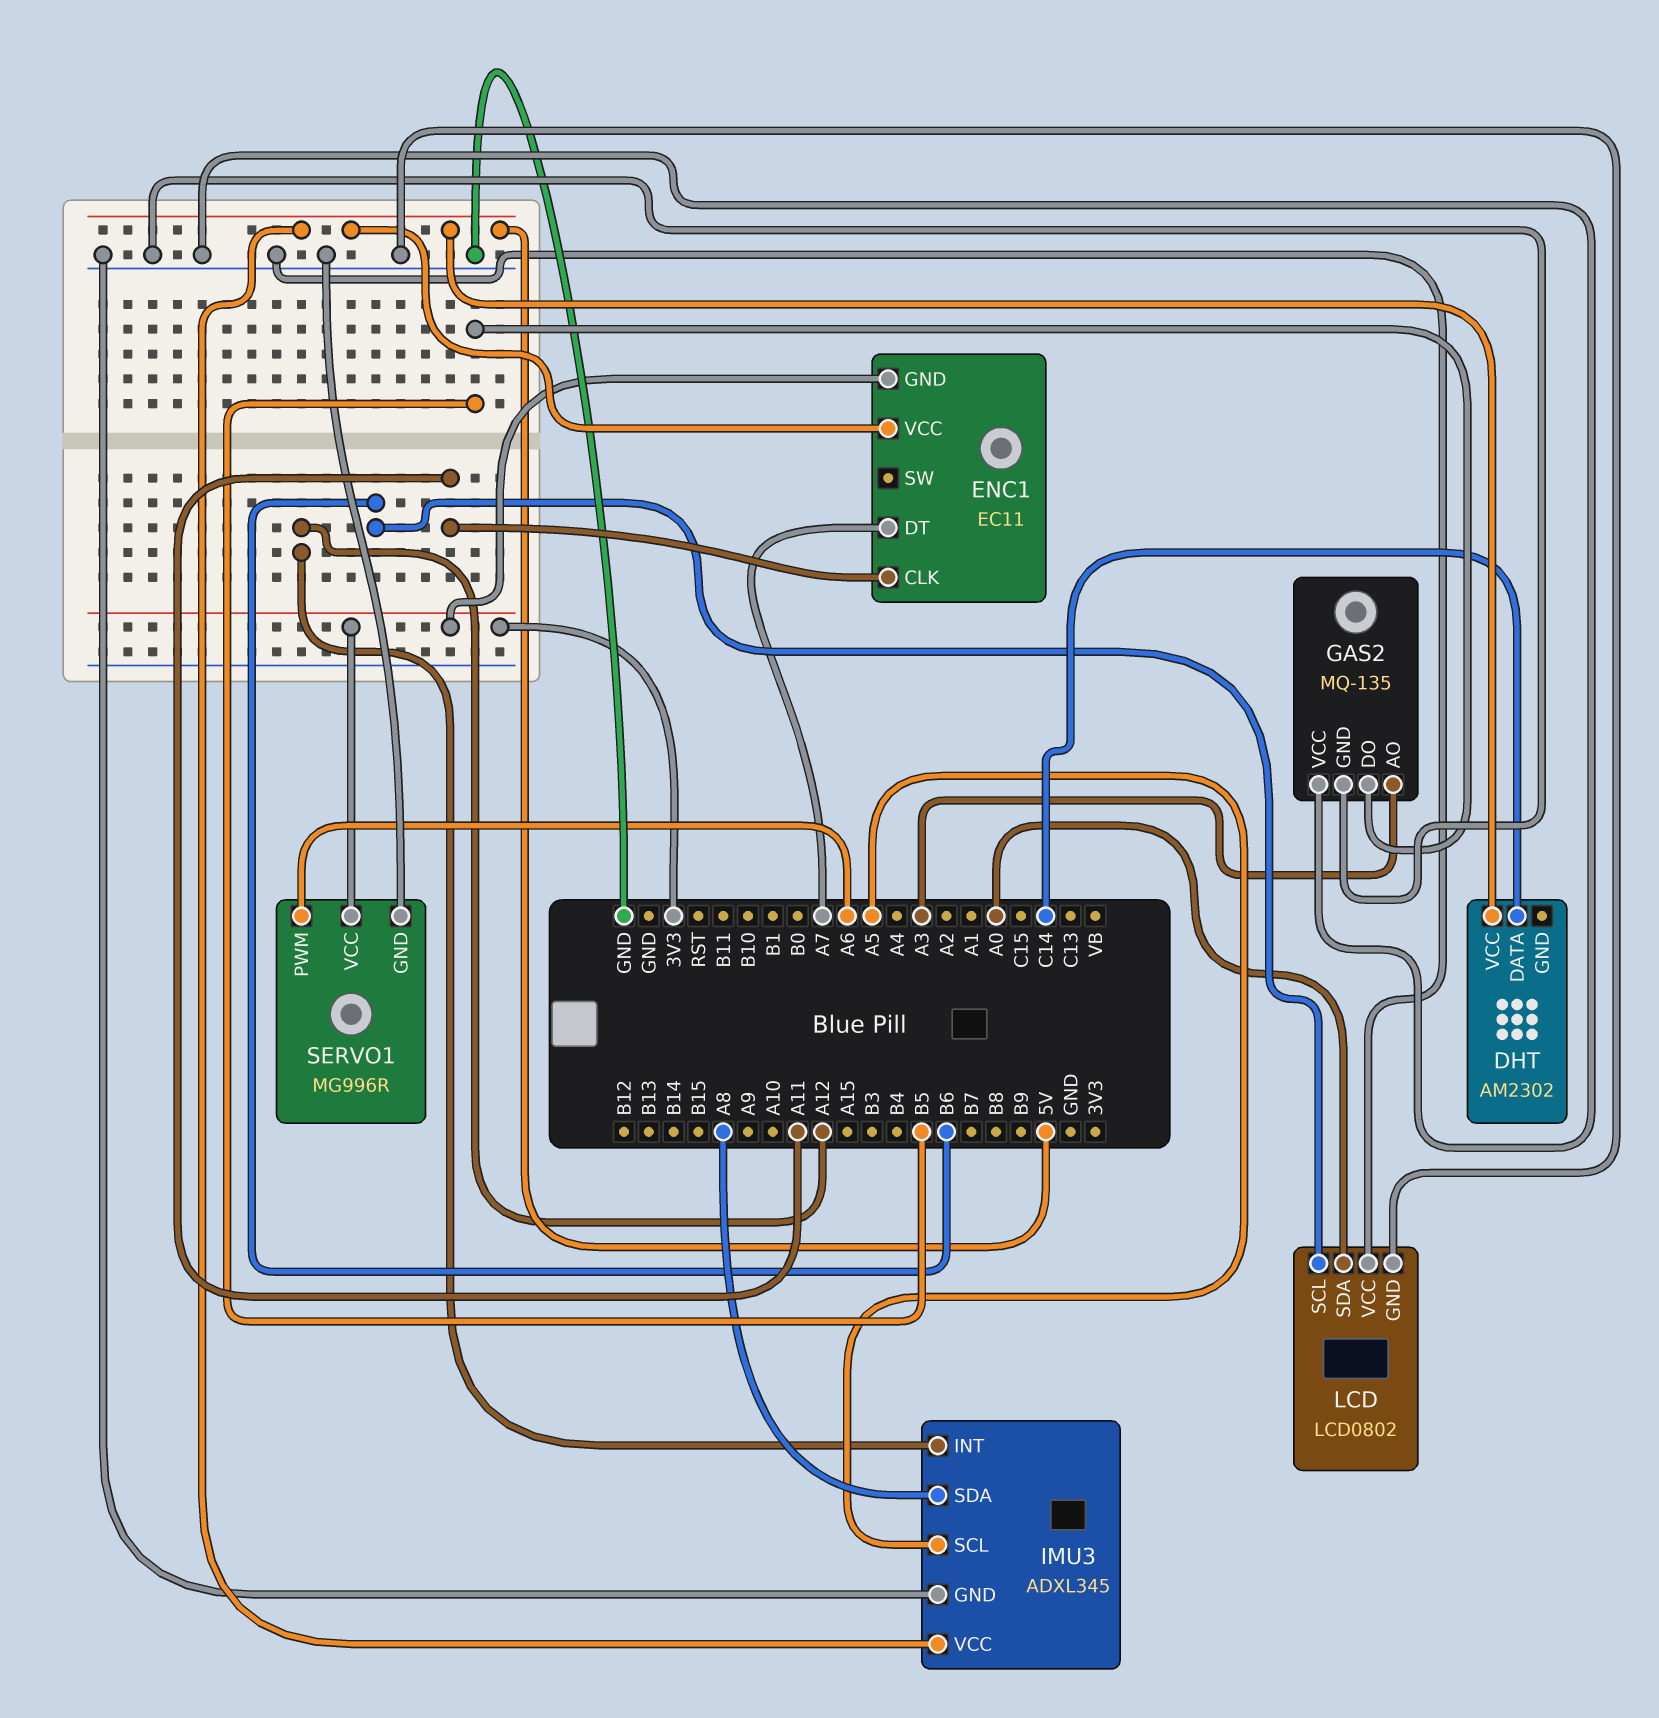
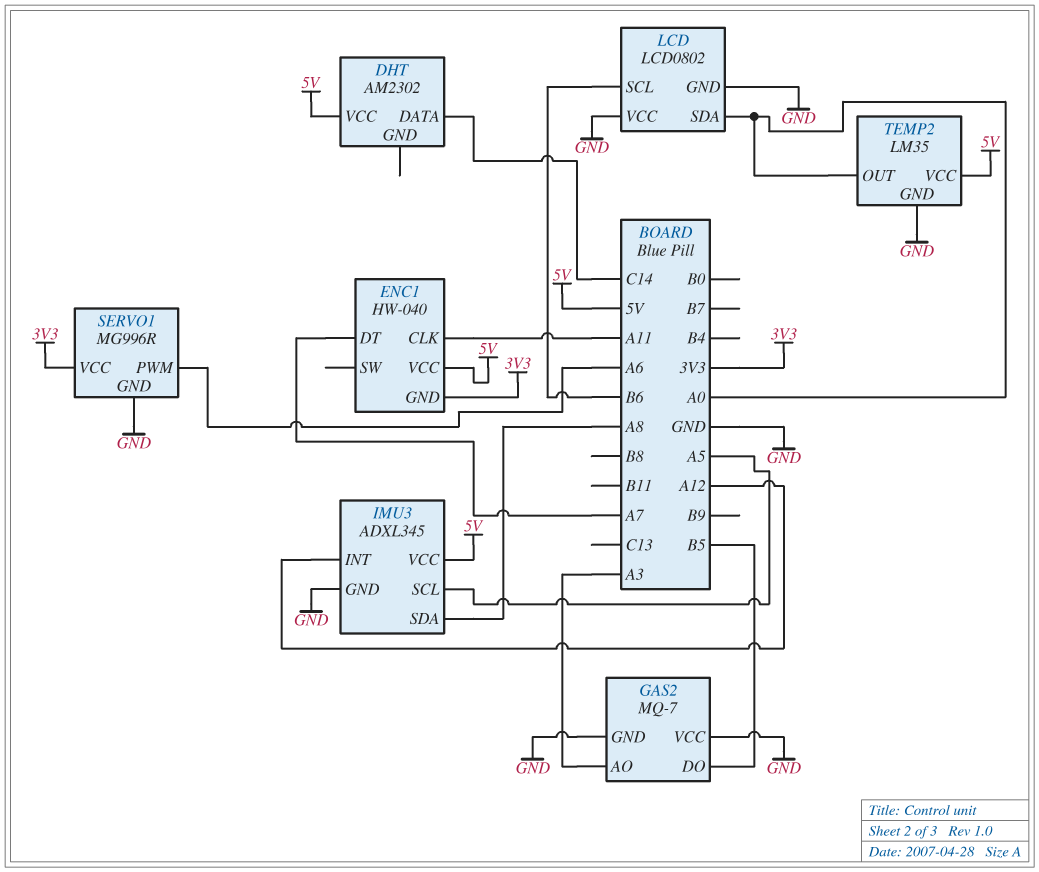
ENC1: EC11 -> HW-040
GAS2: MQ-135 -> MQ-7
TEMP2: none -> LM35
TEMP2 pin GND: none -> GND
TEMP2 pin OUT: none -> A0
TEMP2 pin VCC: none -> 5V

